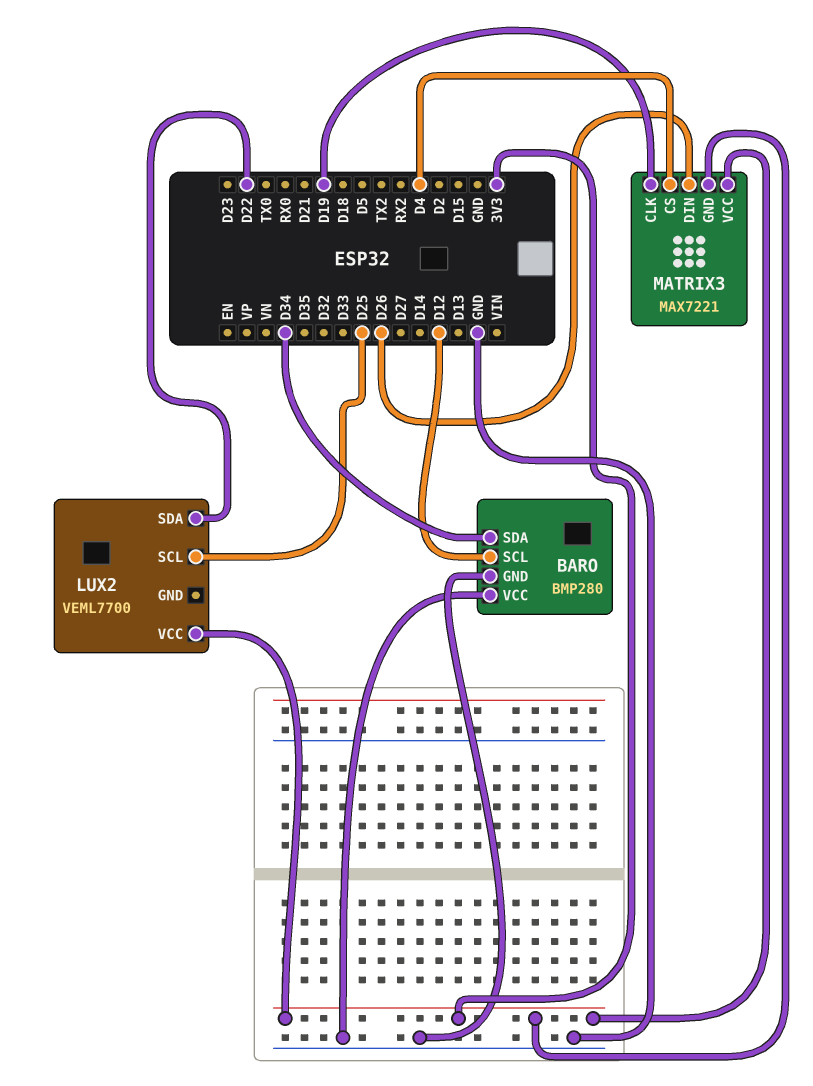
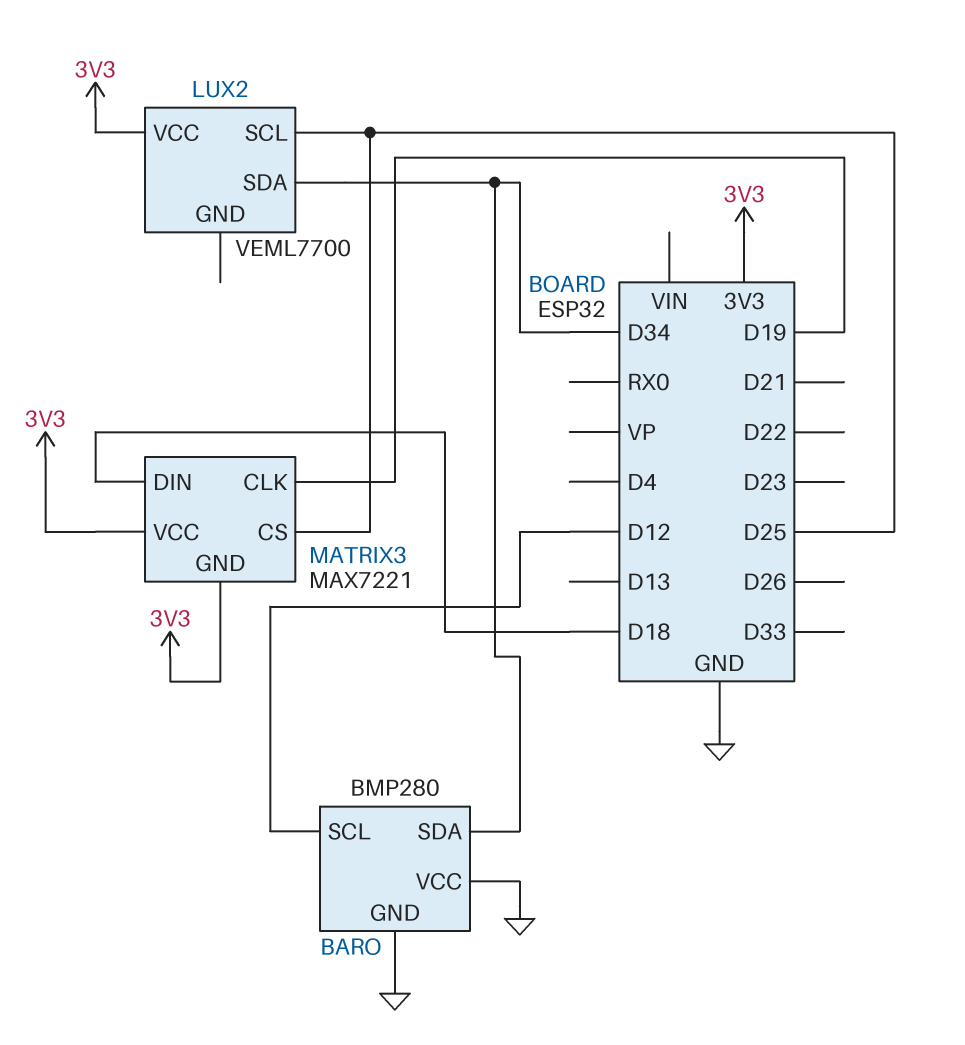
LUX2 pin SDA: D22 -> D34
MATRIX3 pin CS: D4 -> D25
MATRIX3 pin DIN: D26 -> D18

